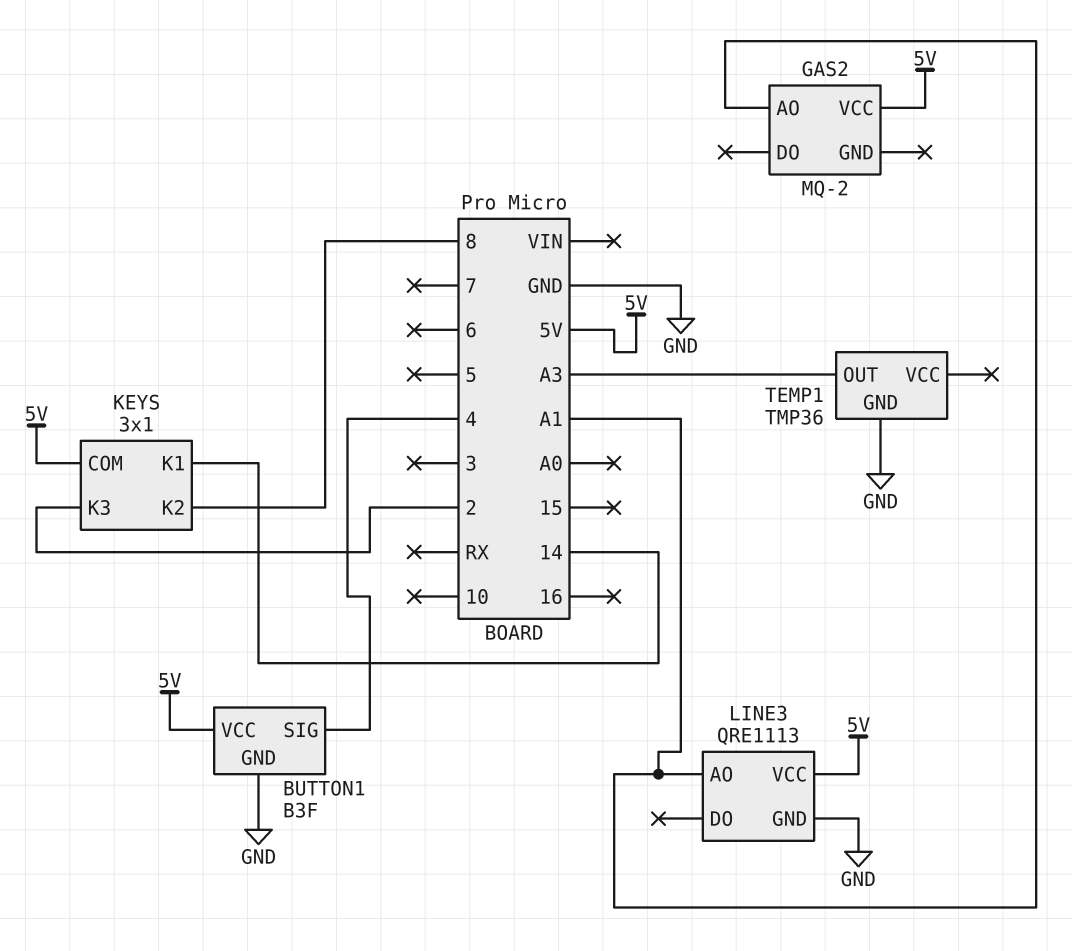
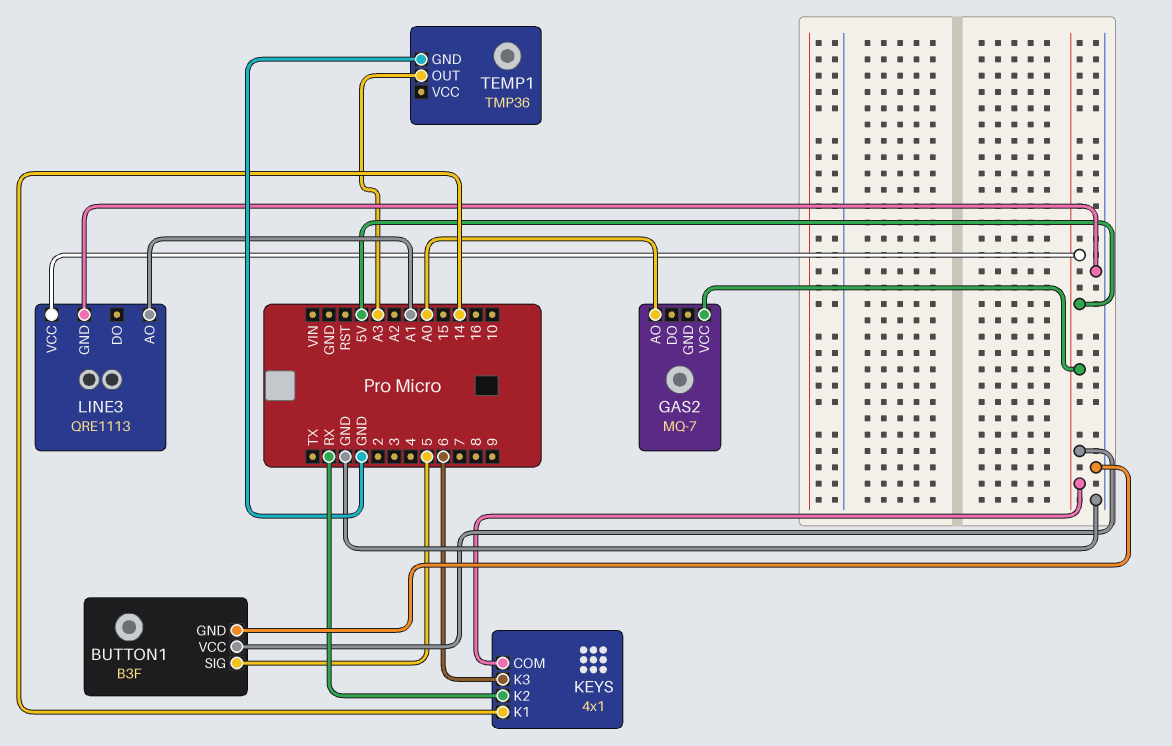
BUTTON1 pin SIG: 4 -> 5
GAS2: MQ-2 -> MQ-7
GAS2 pin AO: A1 -> A0
KEYS: 3x1 -> 4x1
KEYS pin K2: 8 -> RX
KEYS pin K3: 2 -> 6

